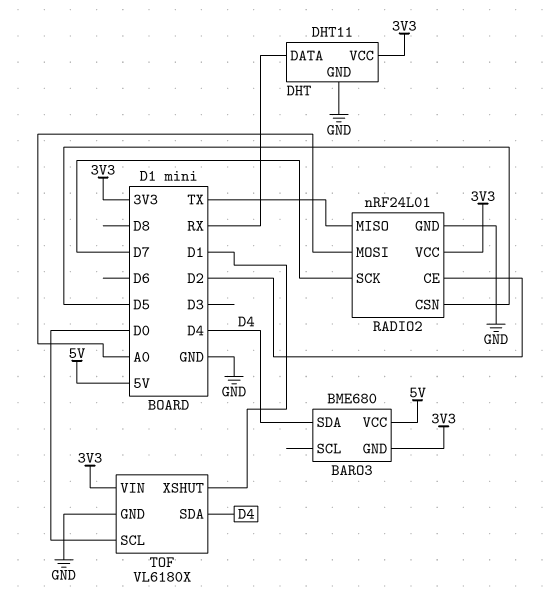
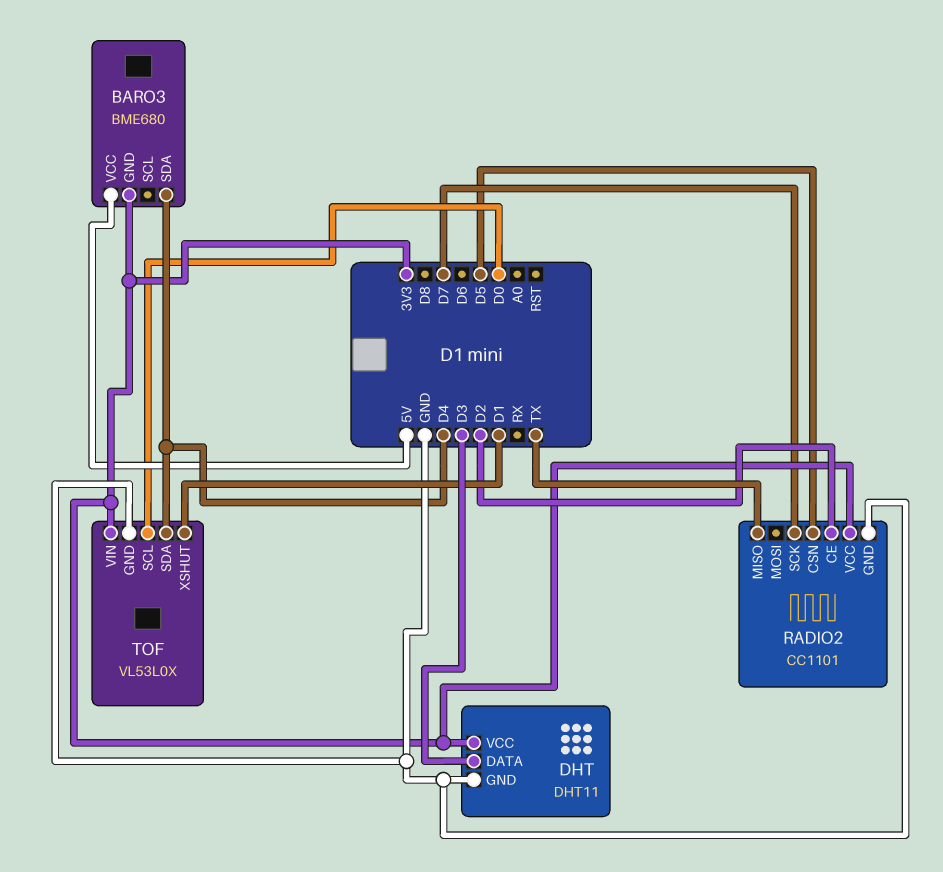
DHT pin DATA: RX -> D3
RADIO2: nRF24L01 -> CC1101
RADIO2 pin MOSI: A0 -> none
TOF: VL6180X -> VL53L0X

